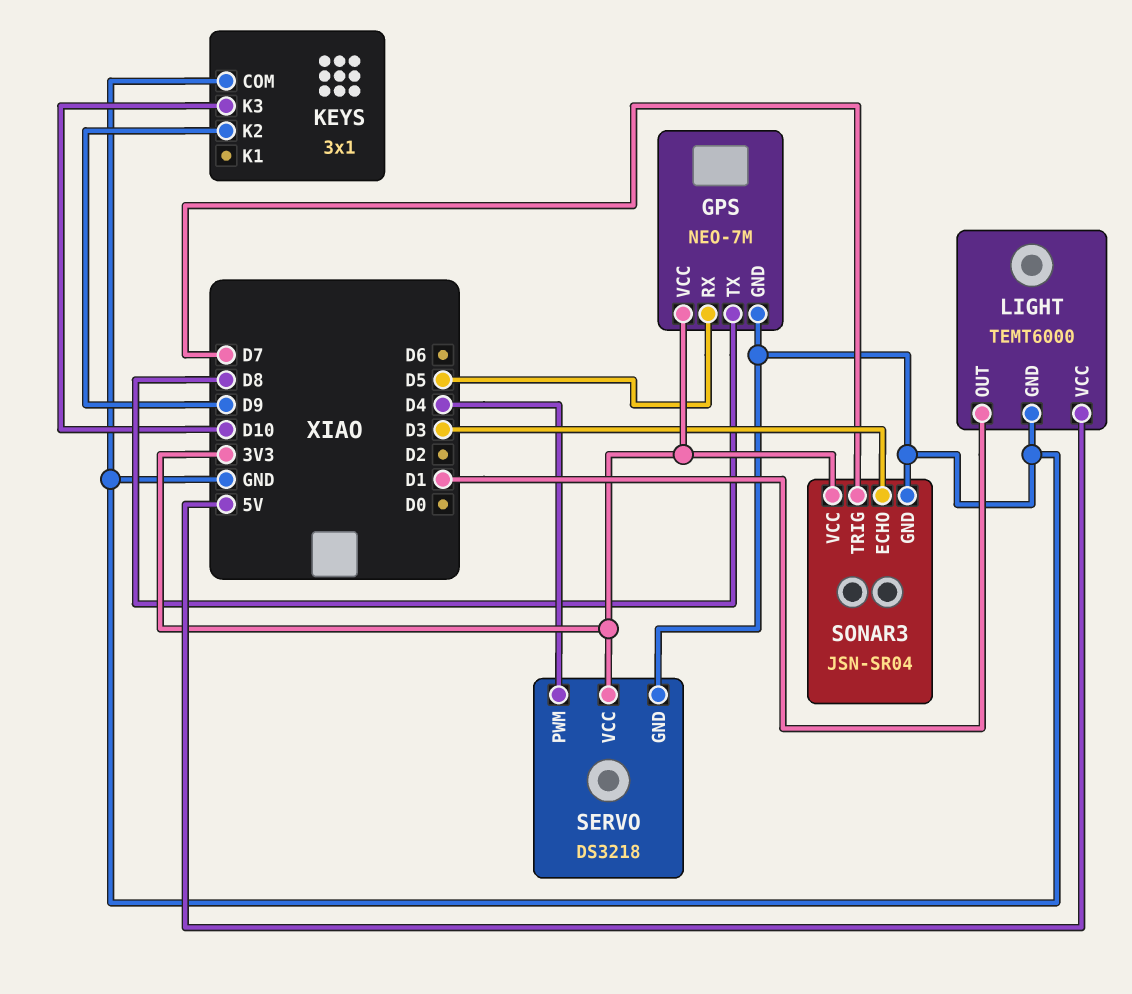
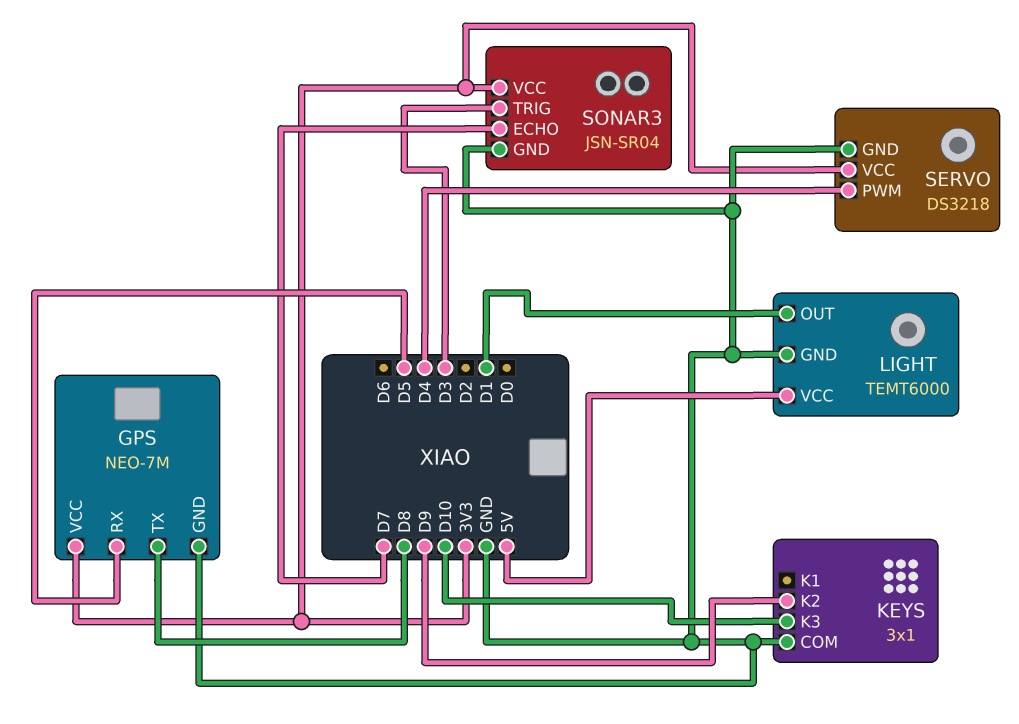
SONAR3 pin ECHO: D3 -> D7
SONAR3 pin TRIG: D7 -> D3

